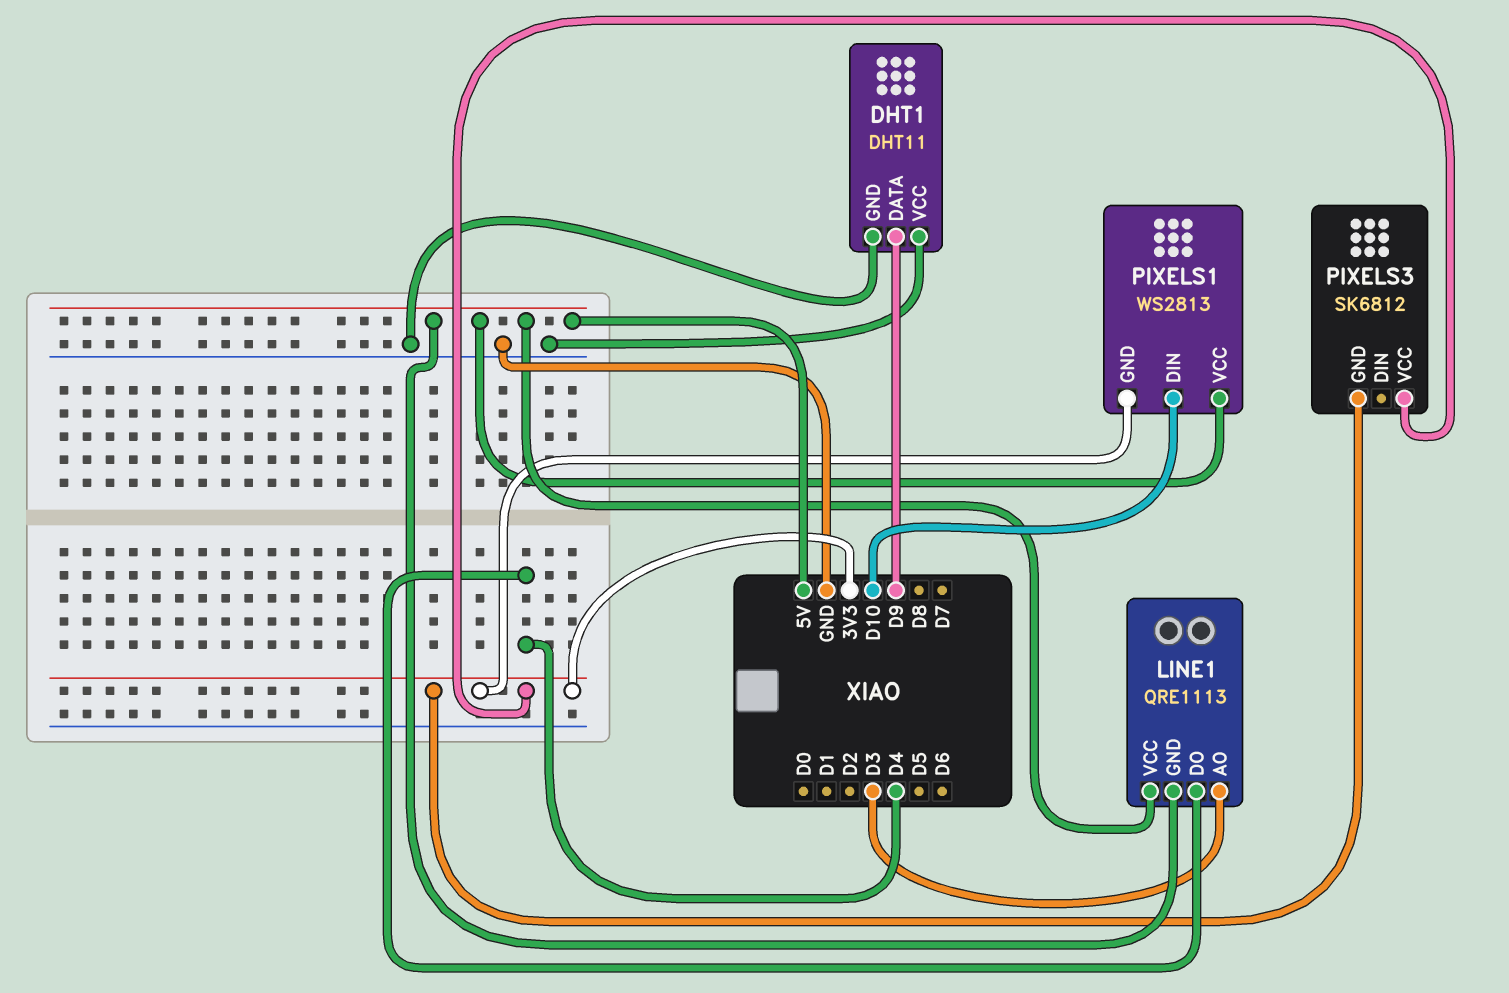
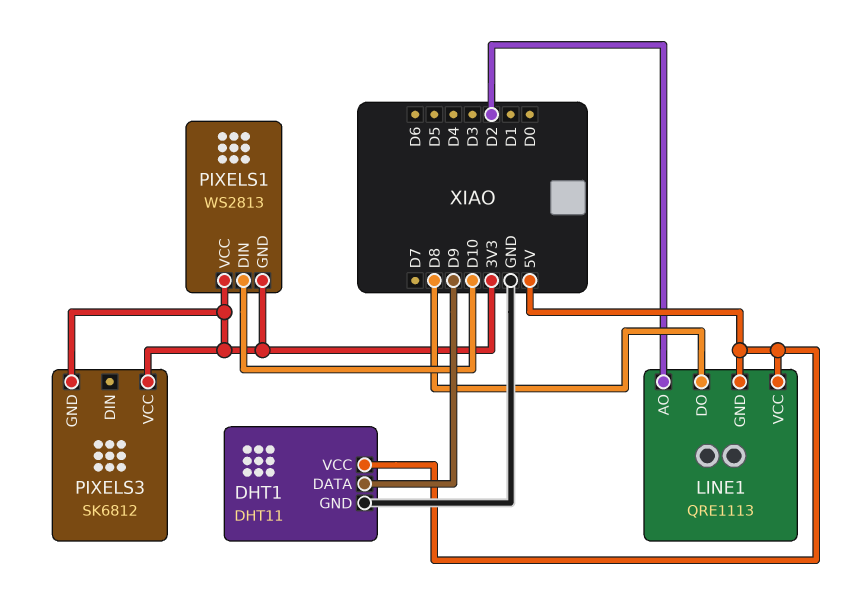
DHT1 pin VCC: GND -> 5V
LINE1 pin AO: D3 -> D2
LINE1 pin DO: D4 -> D8
PIXELS1 pin VCC: 5V -> 3V3

